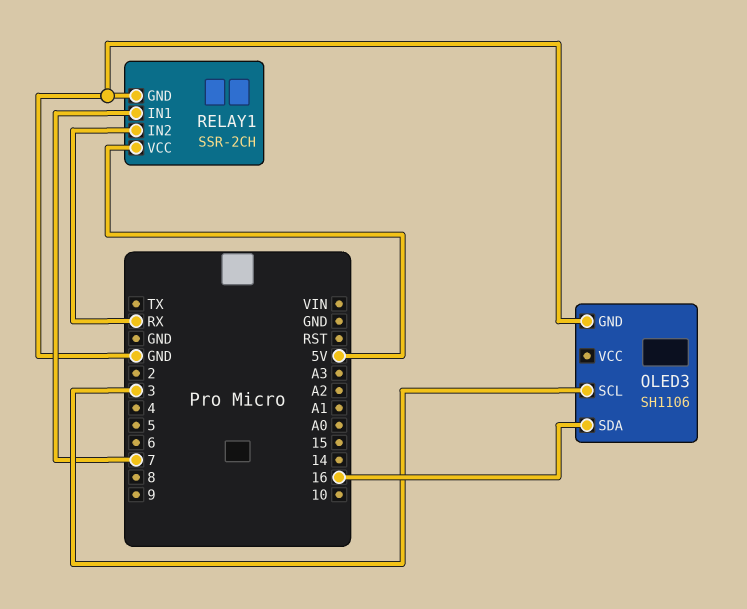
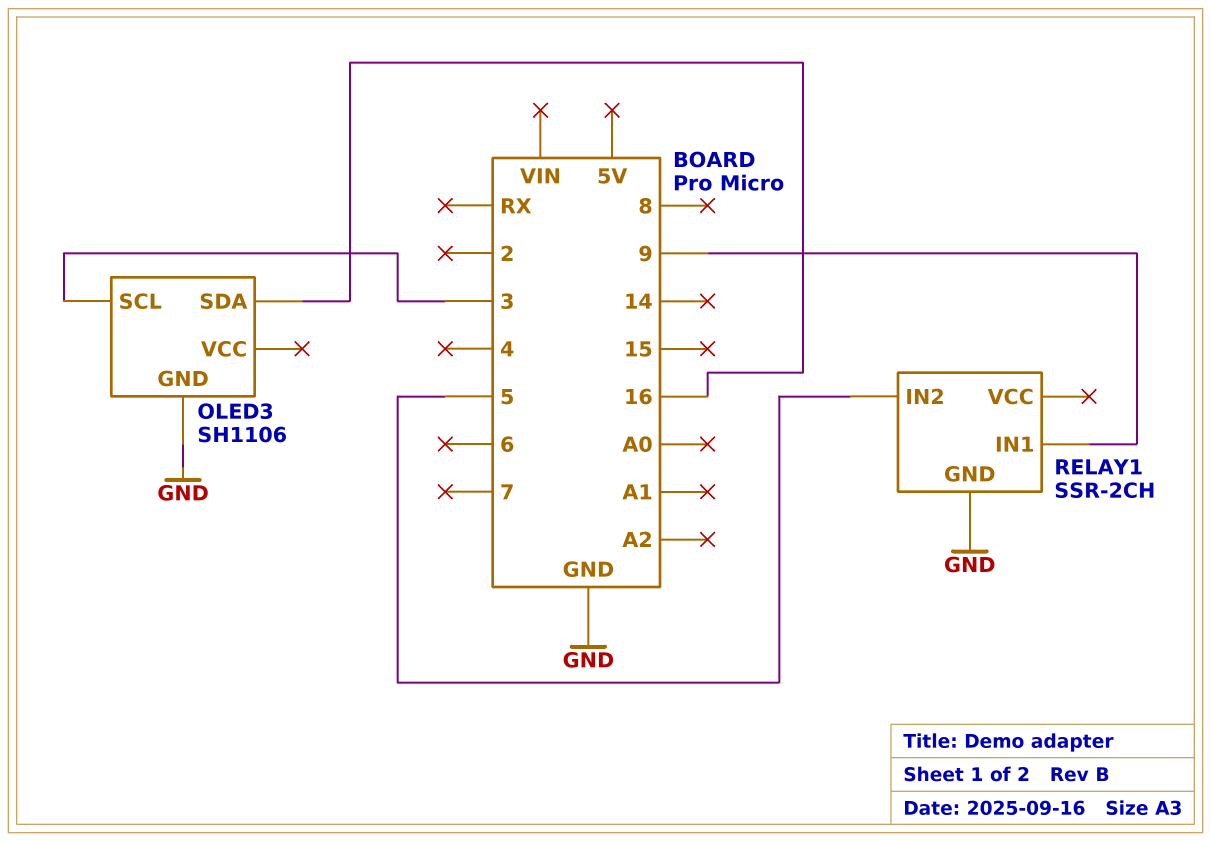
RELAY1 pin IN1: 7 -> 9
RELAY1 pin IN2: RX -> 5
RELAY1 pin VCC: 5V -> none

